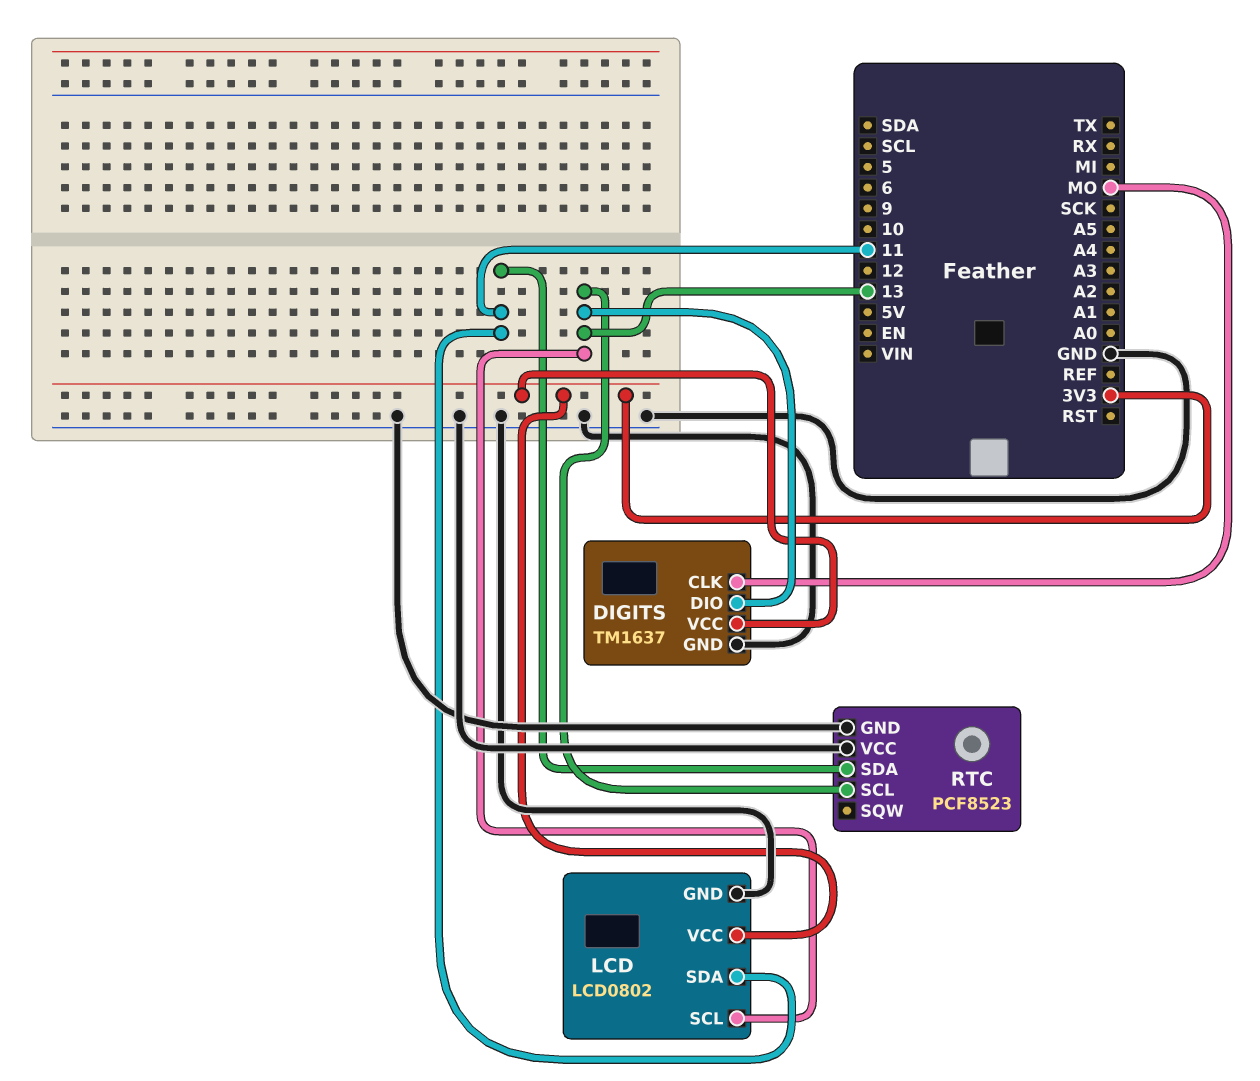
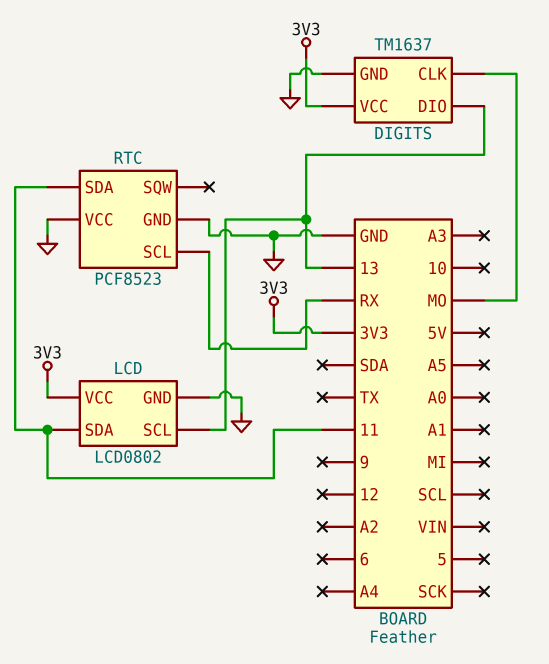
RTC pin SCL: 13 -> RX

